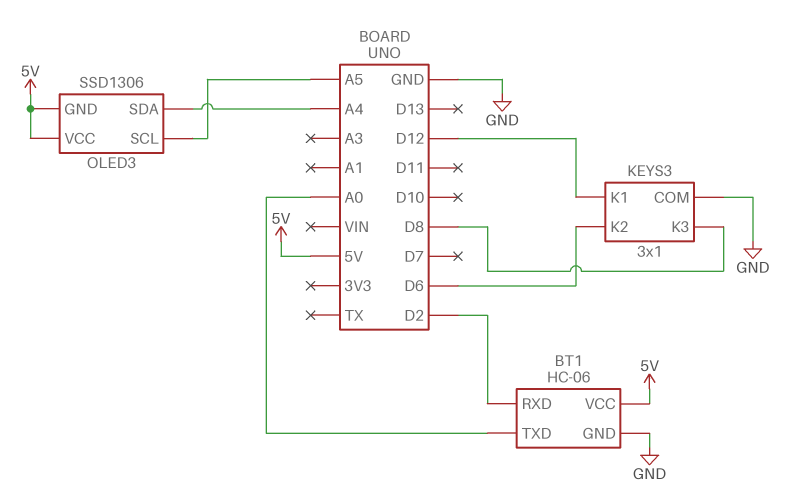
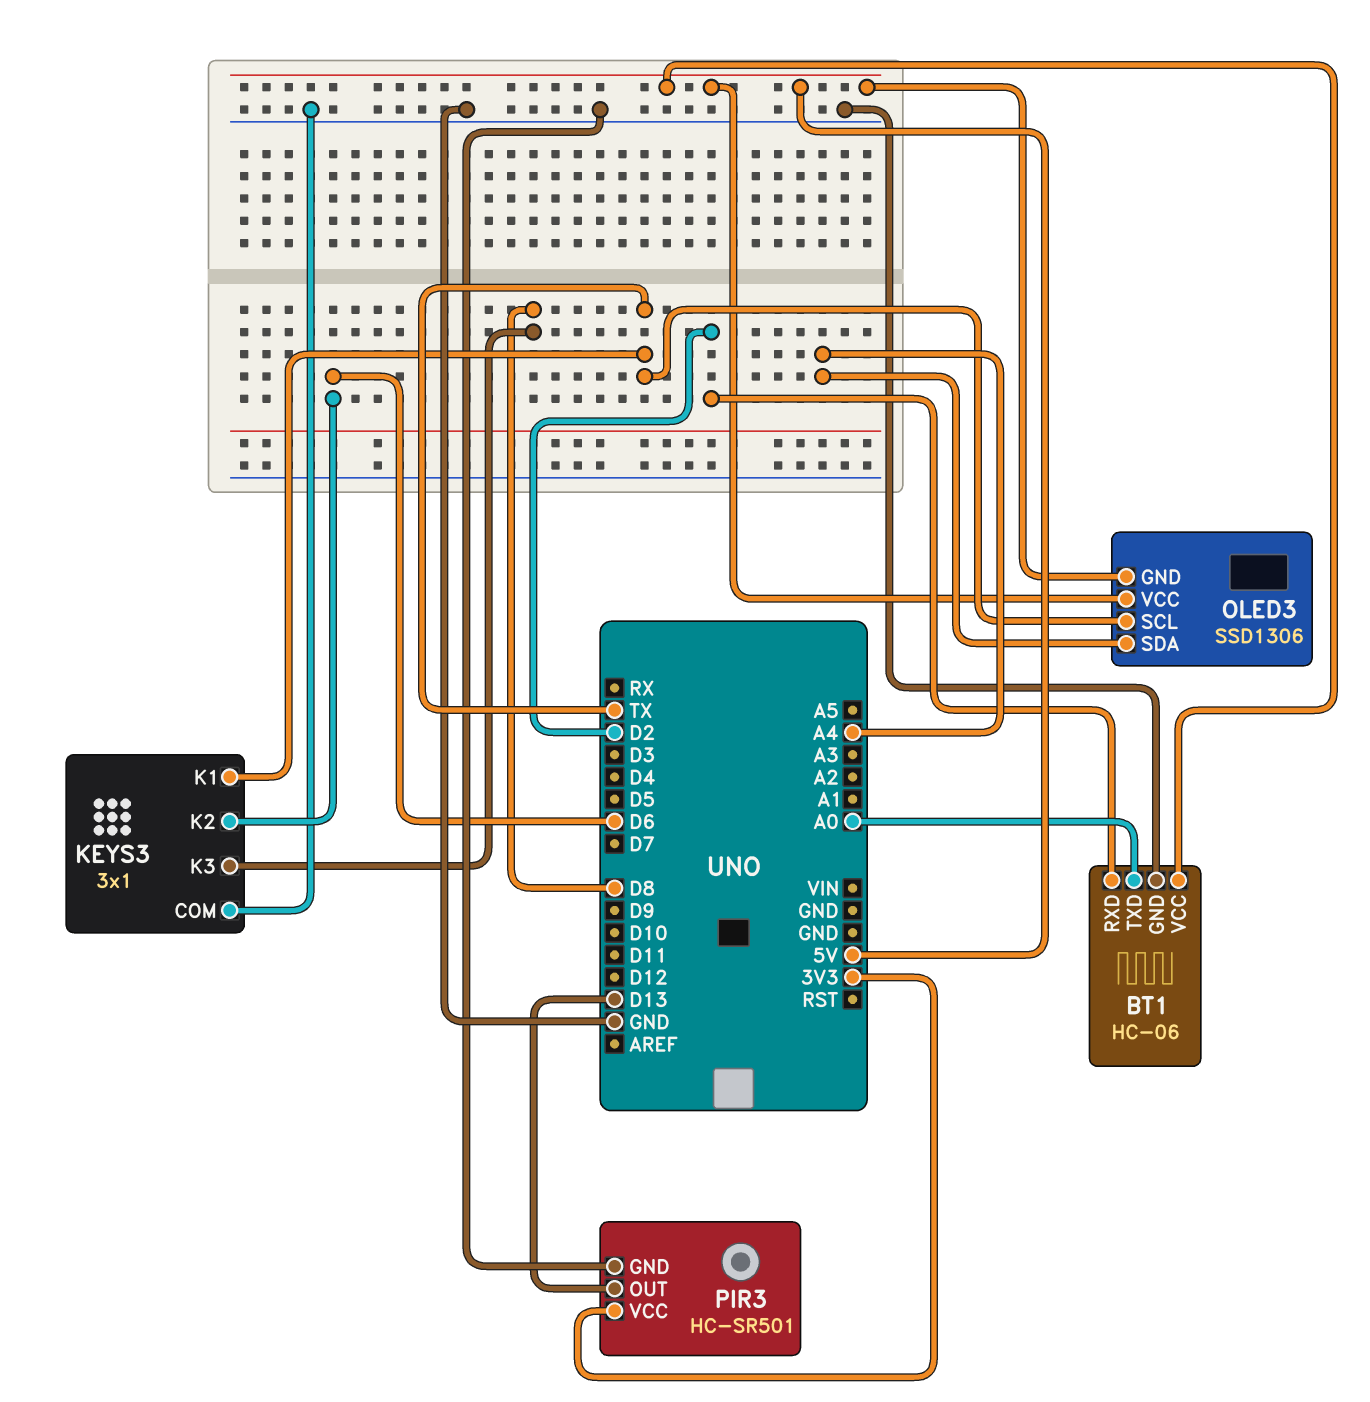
KEYS3 pin K1: D12 -> TX
OLED3 pin SCL: A5 -> TX
PIR3: none -> HC-SR501
PIR3 pin GND: none -> GND
PIR3 pin OUT: none -> D13
PIR3 pin VCC: none -> 3V3

